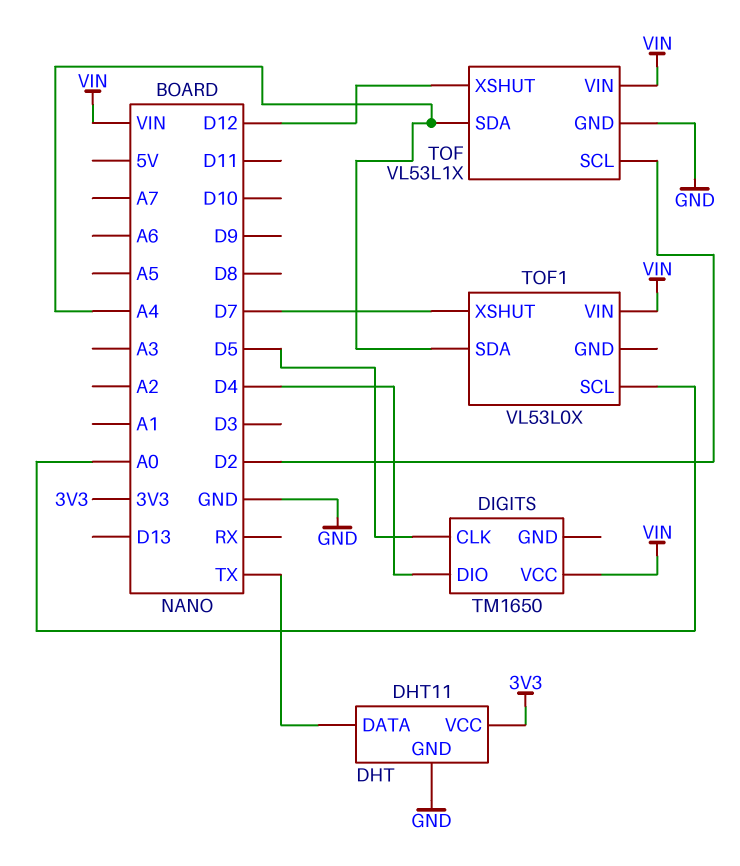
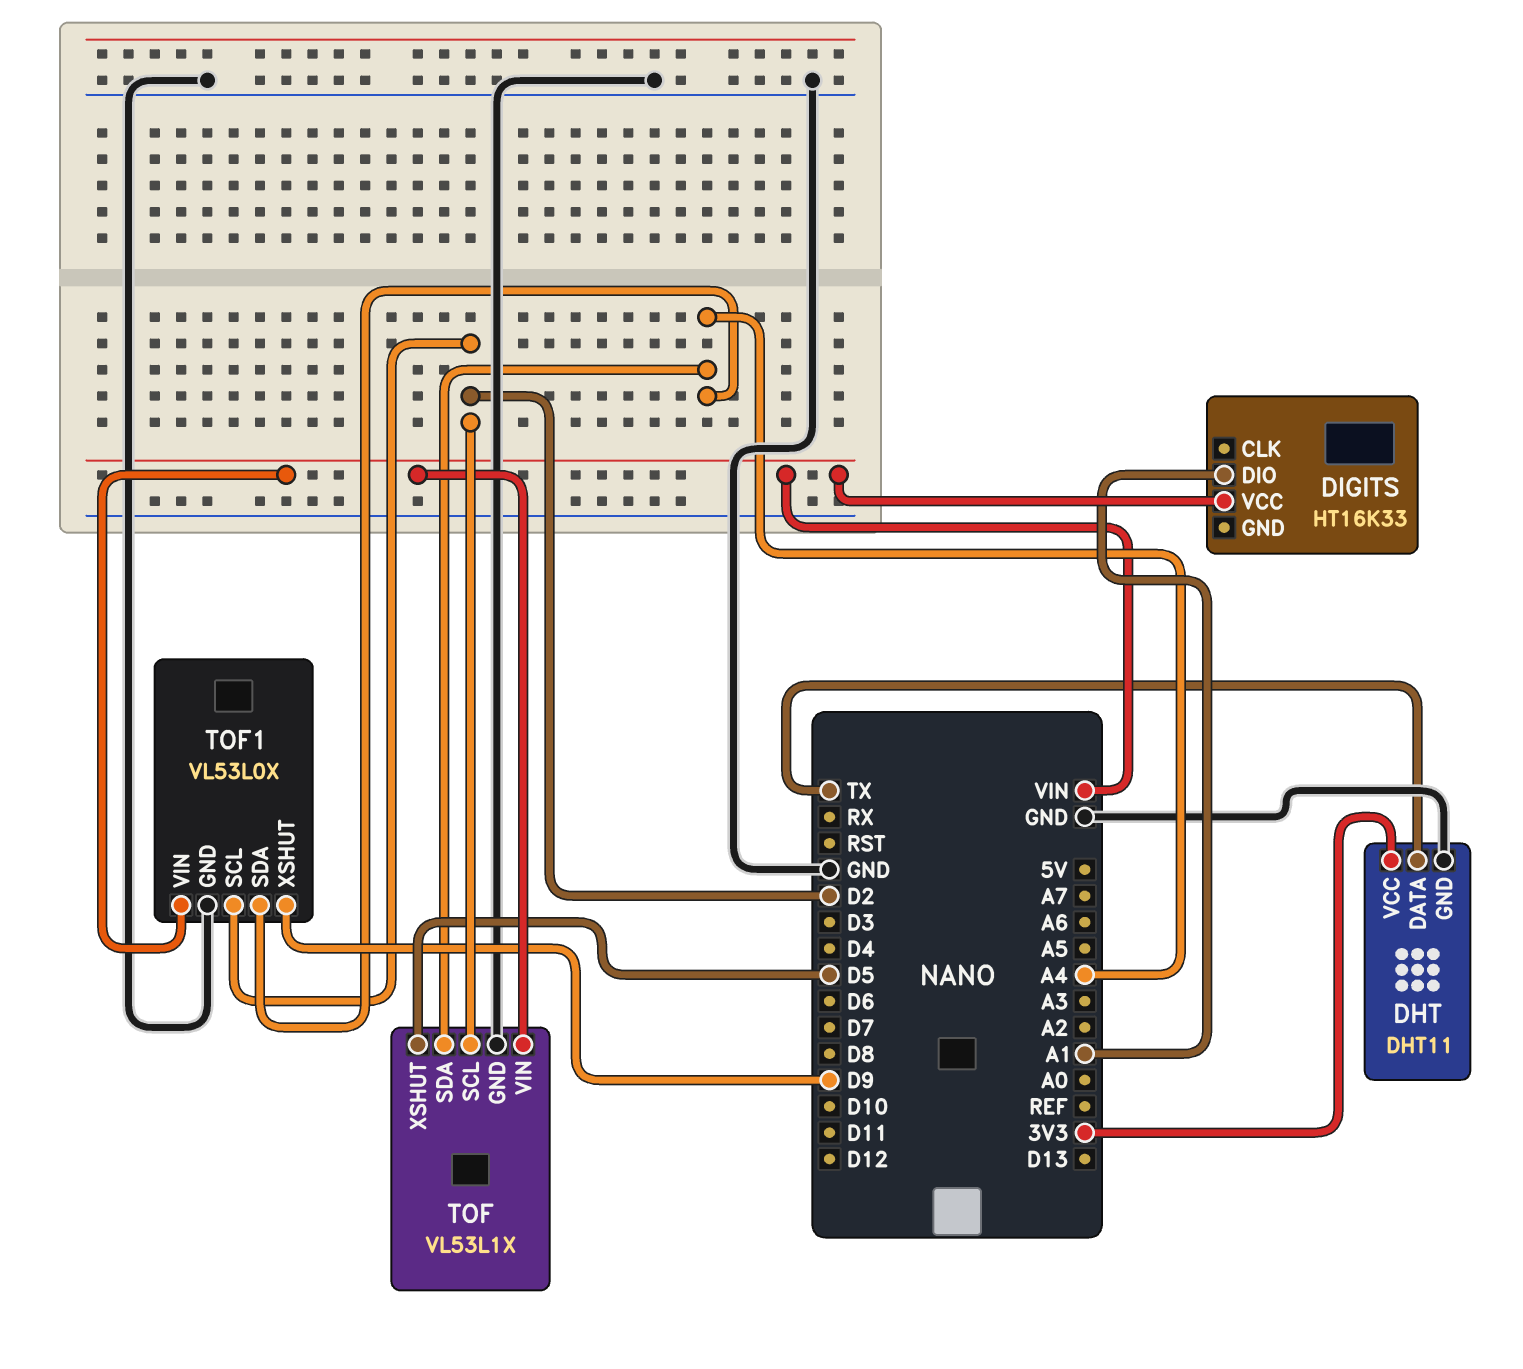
DIGITS: TM1650 -> HT16K33
DIGITS pin CLK: D5 -> none
DIGITS pin DIO: D4 -> A1
TOF pin XSHUT: D12 -> D5
TOF1 pin GND: none -> GND
TOF1 pin SCL: A0 -> D2
TOF1 pin XSHUT: D7 -> D9

